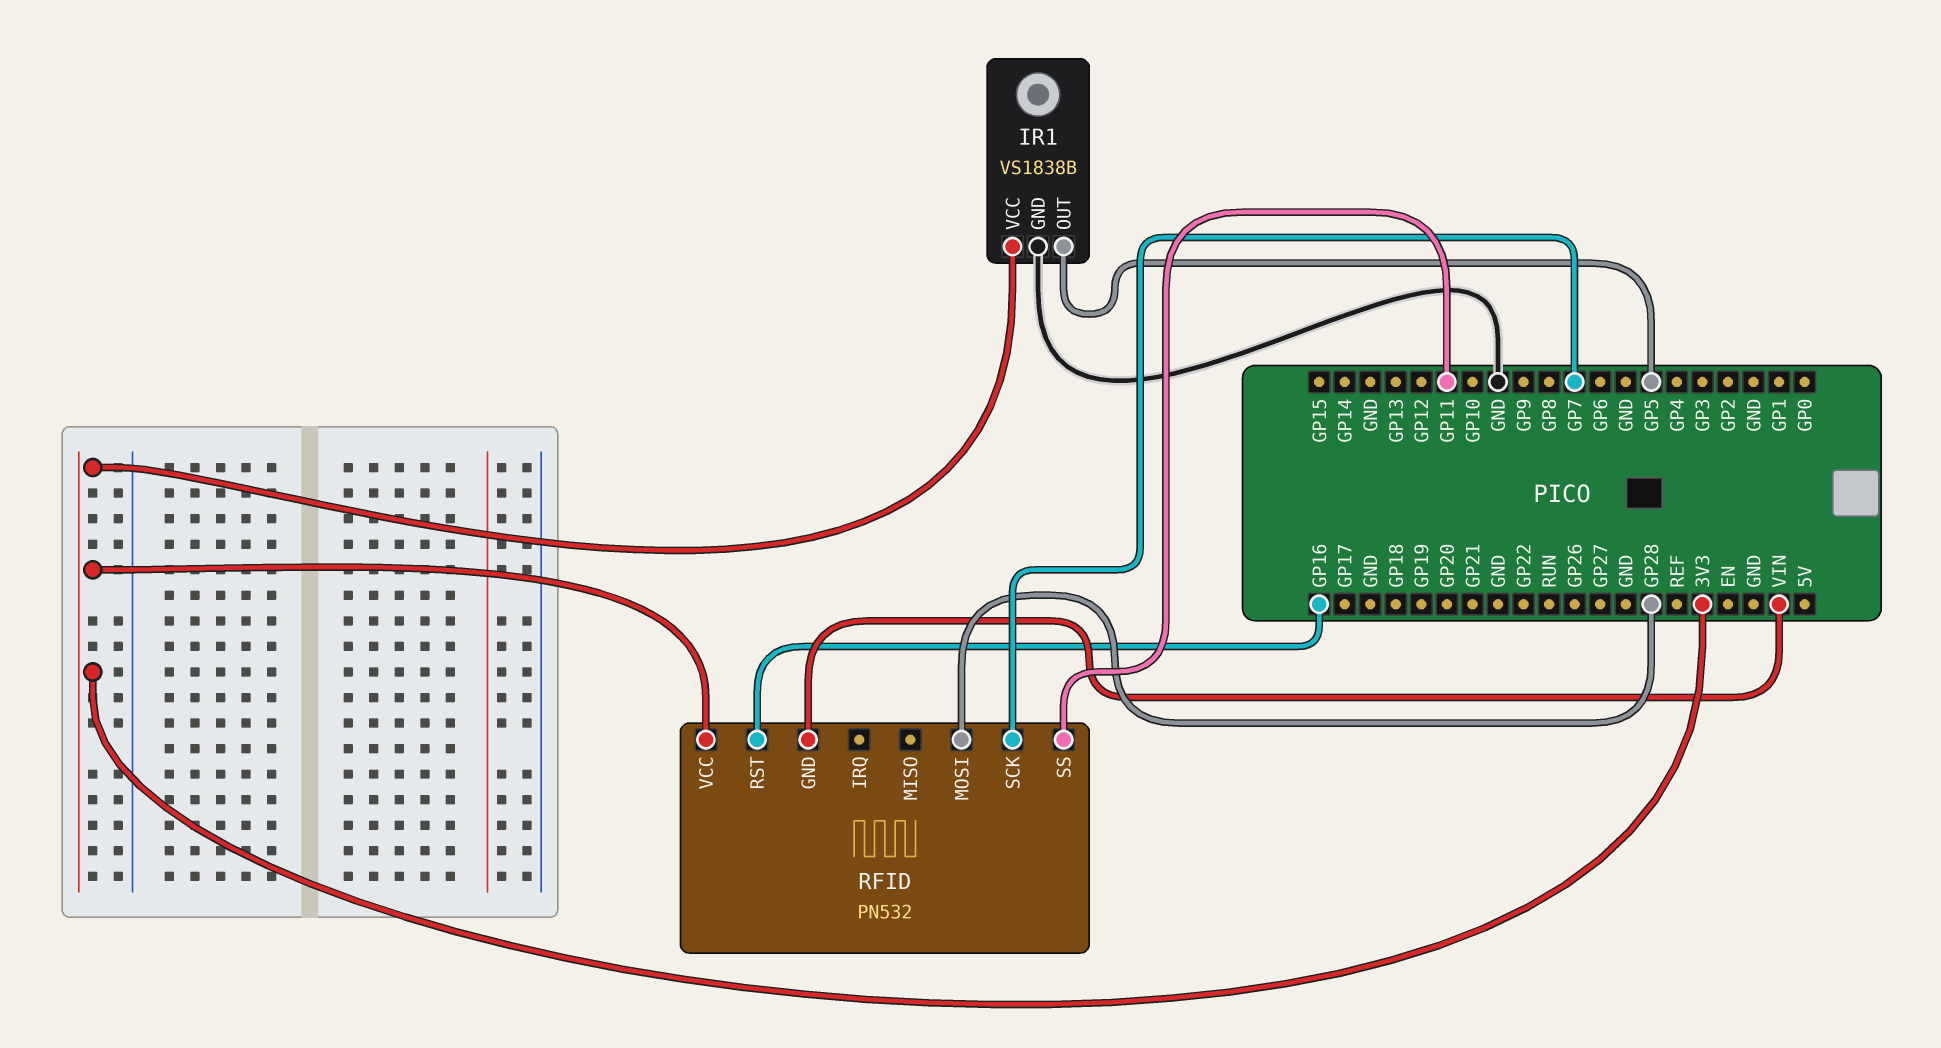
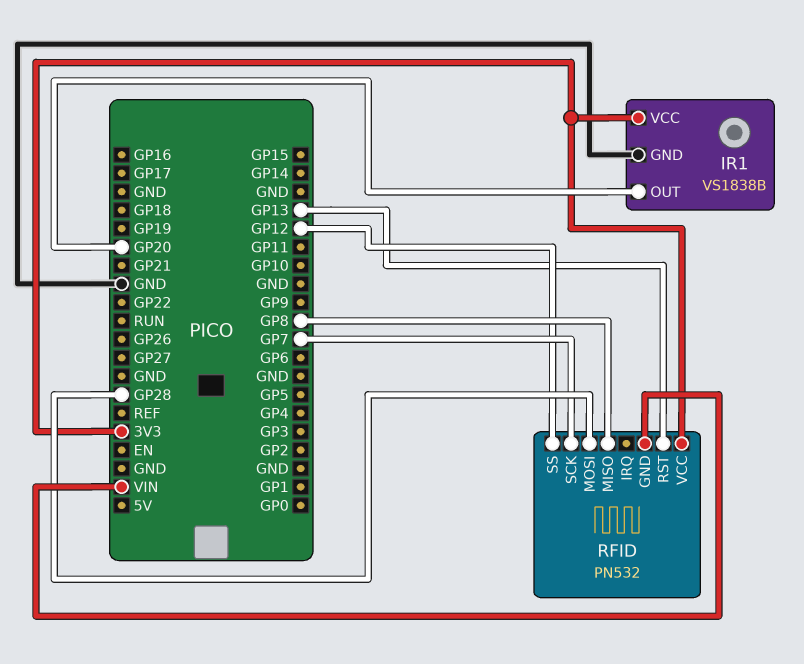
IR1 pin OUT: GP5 -> GP20
RFID pin MISO: none -> GP8
RFID pin RST: GP16 -> GP13
RFID pin SS: GP11 -> GP12

